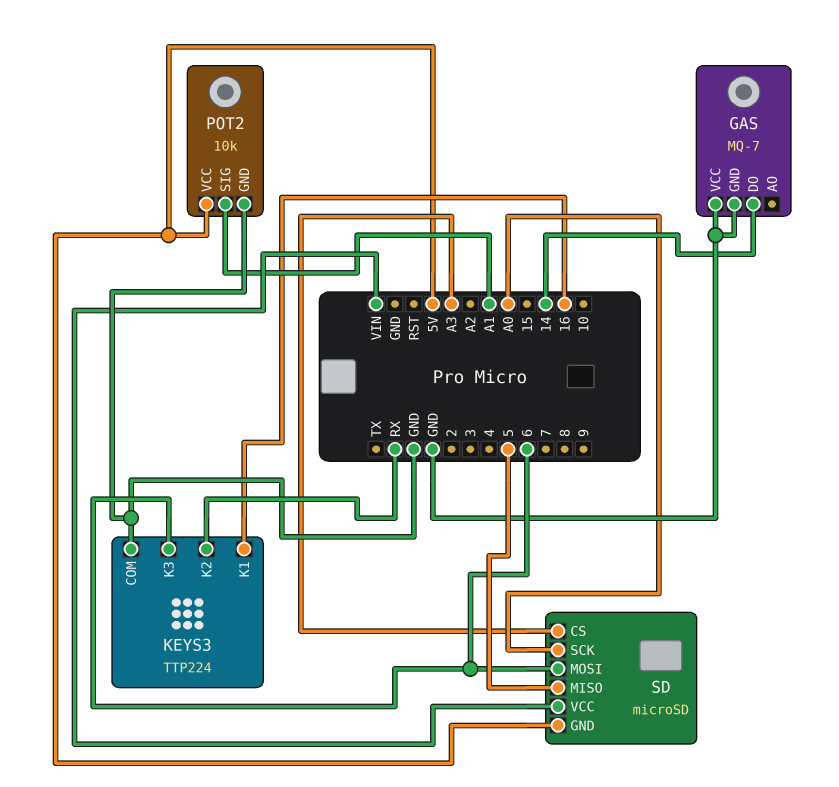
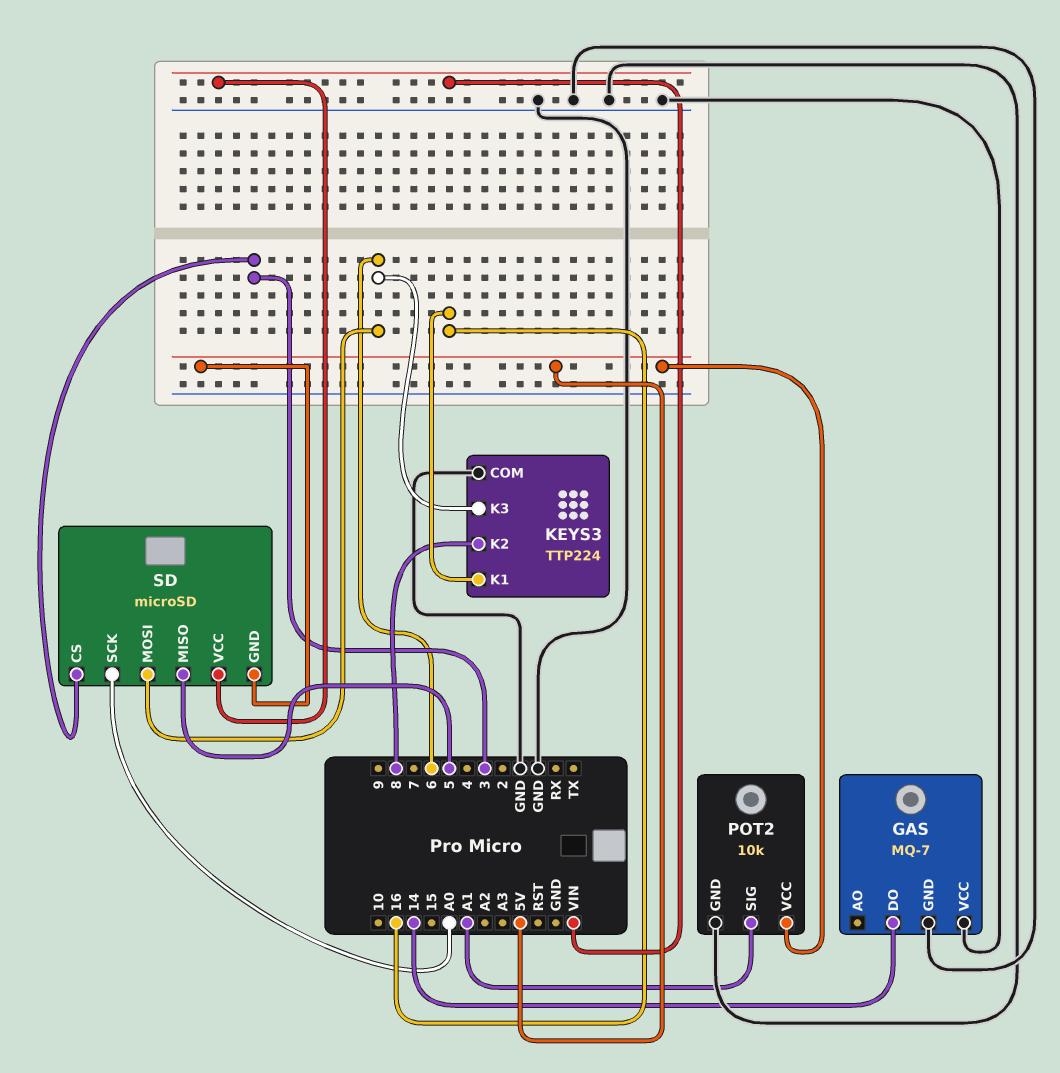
KEYS3 pin K2: RX -> 8
SD pin CS: A3 -> 3

